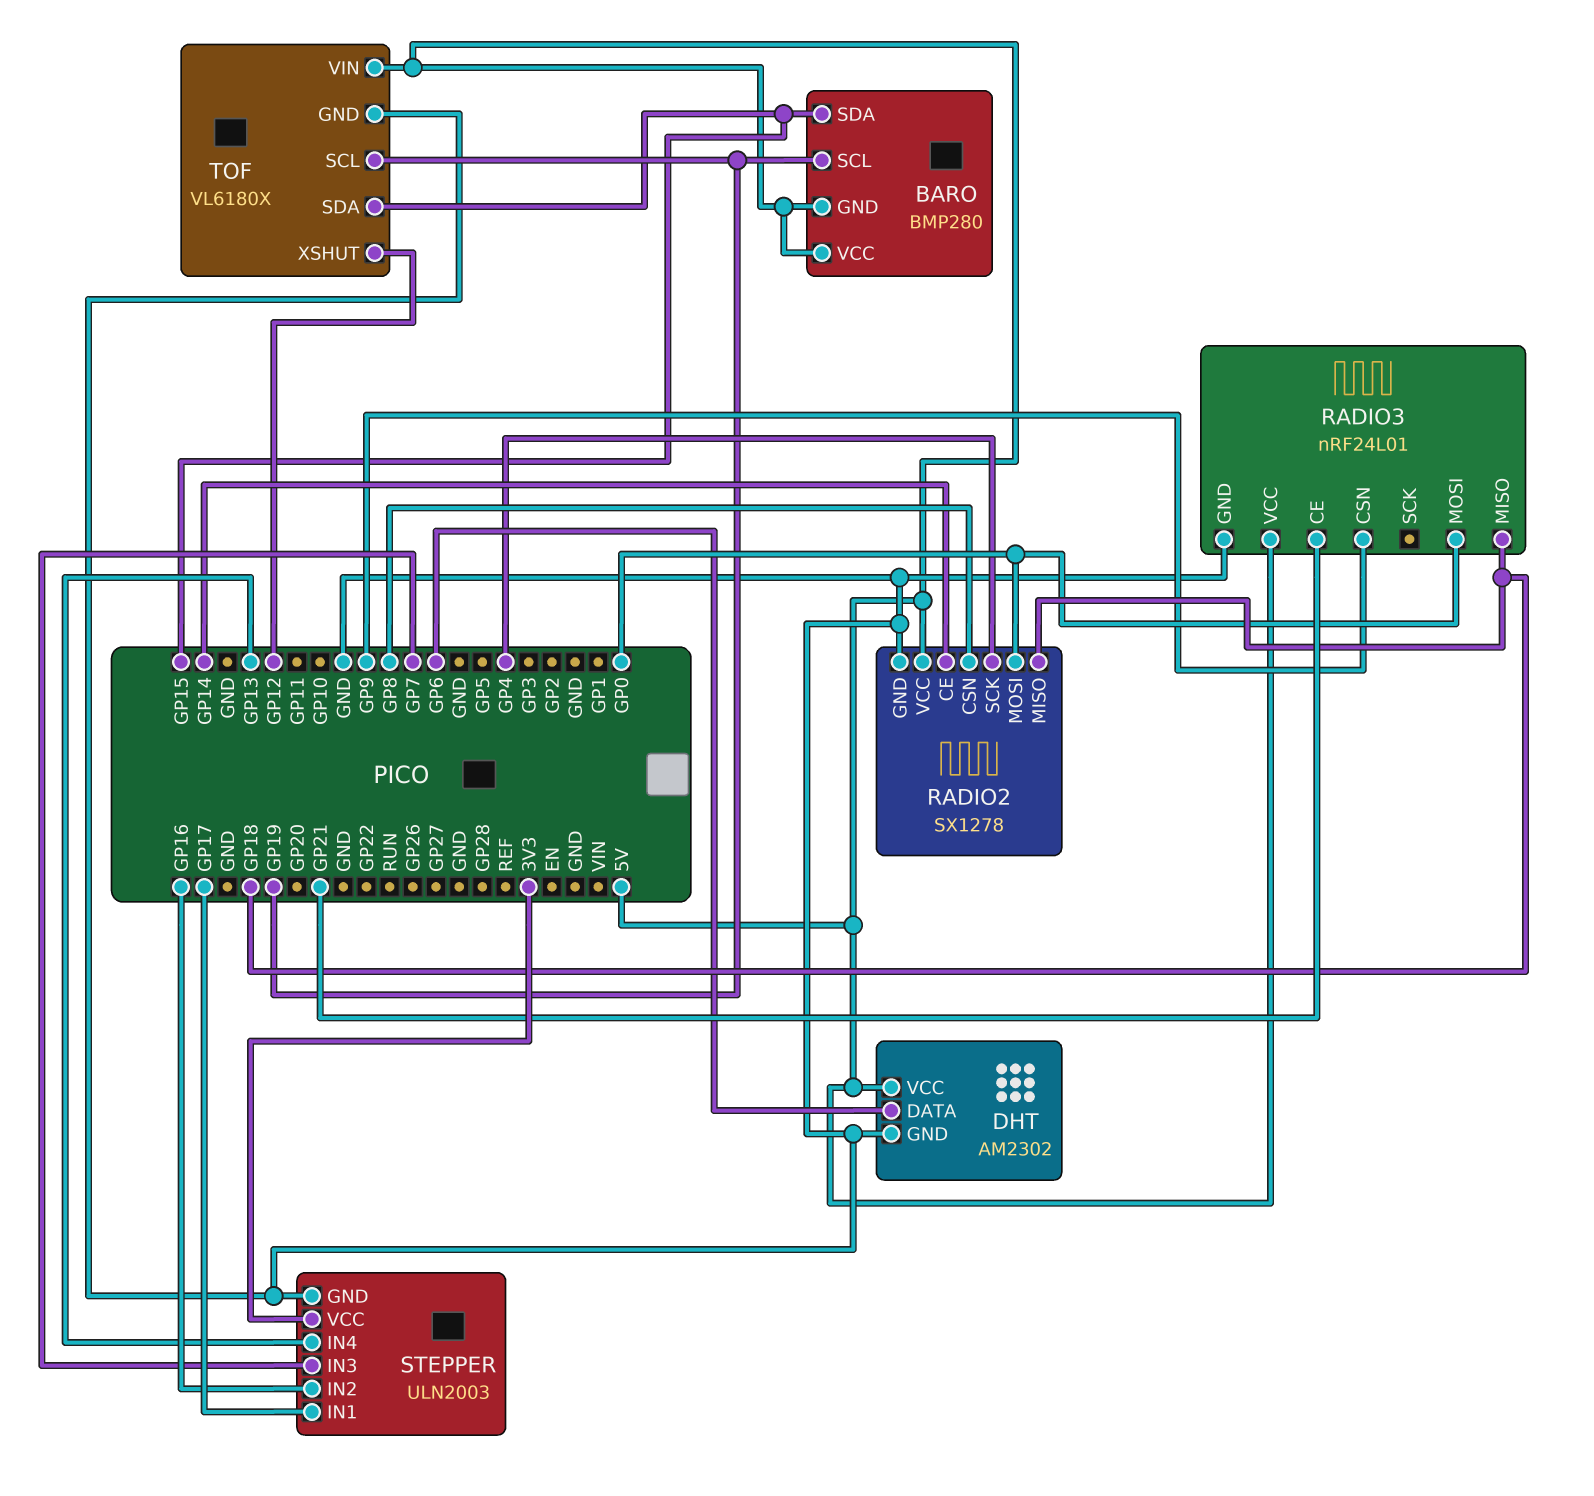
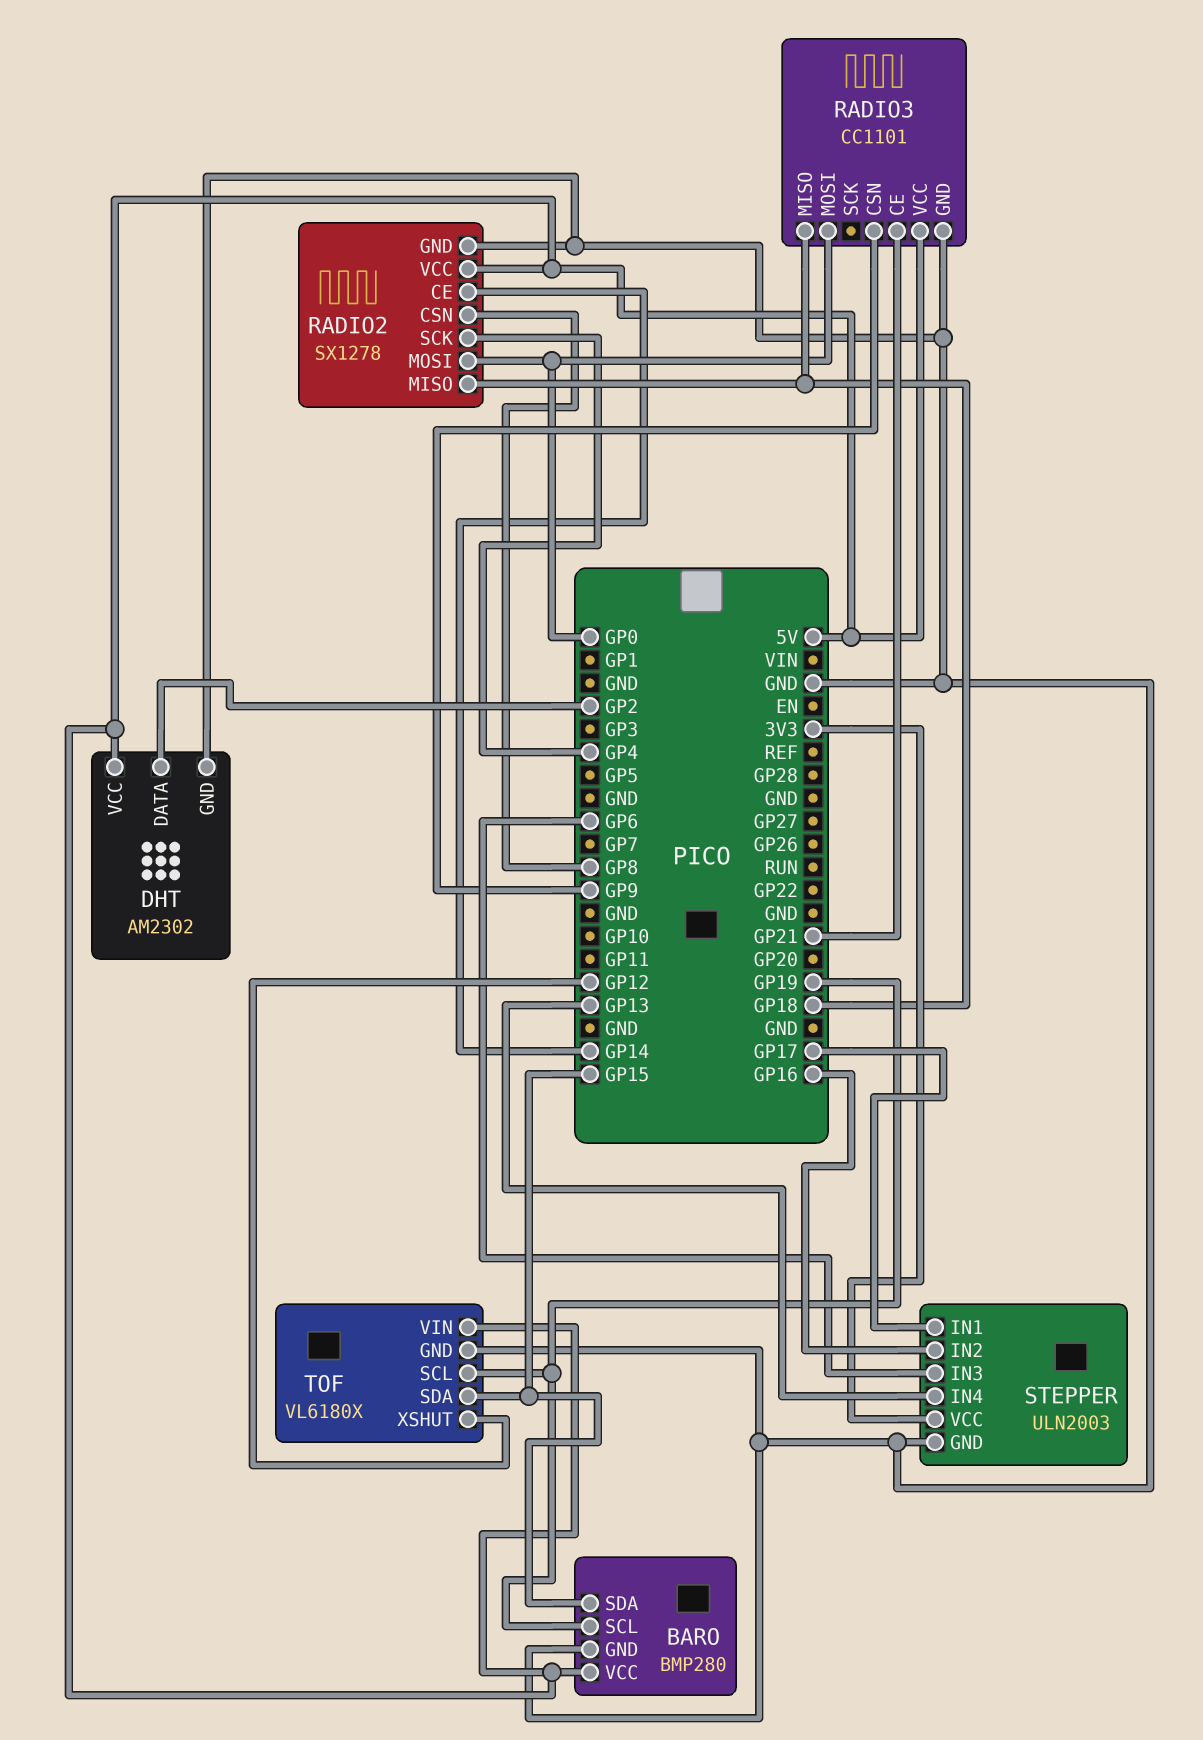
BARO pin GND: 5V -> GND
DHT pin DATA: GP6 -> GP2
RADIO3: nRF24L01 -> CC1101
STEPPER pin IN3: GP7 -> GP6

